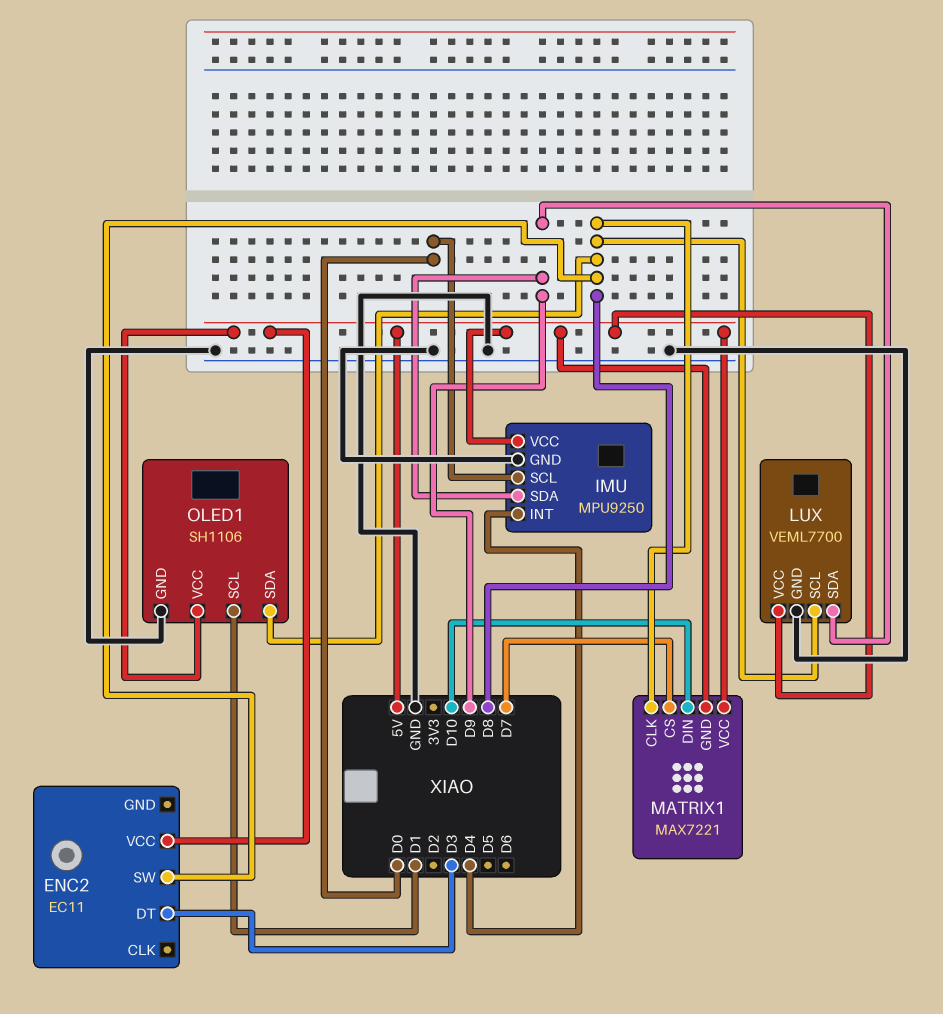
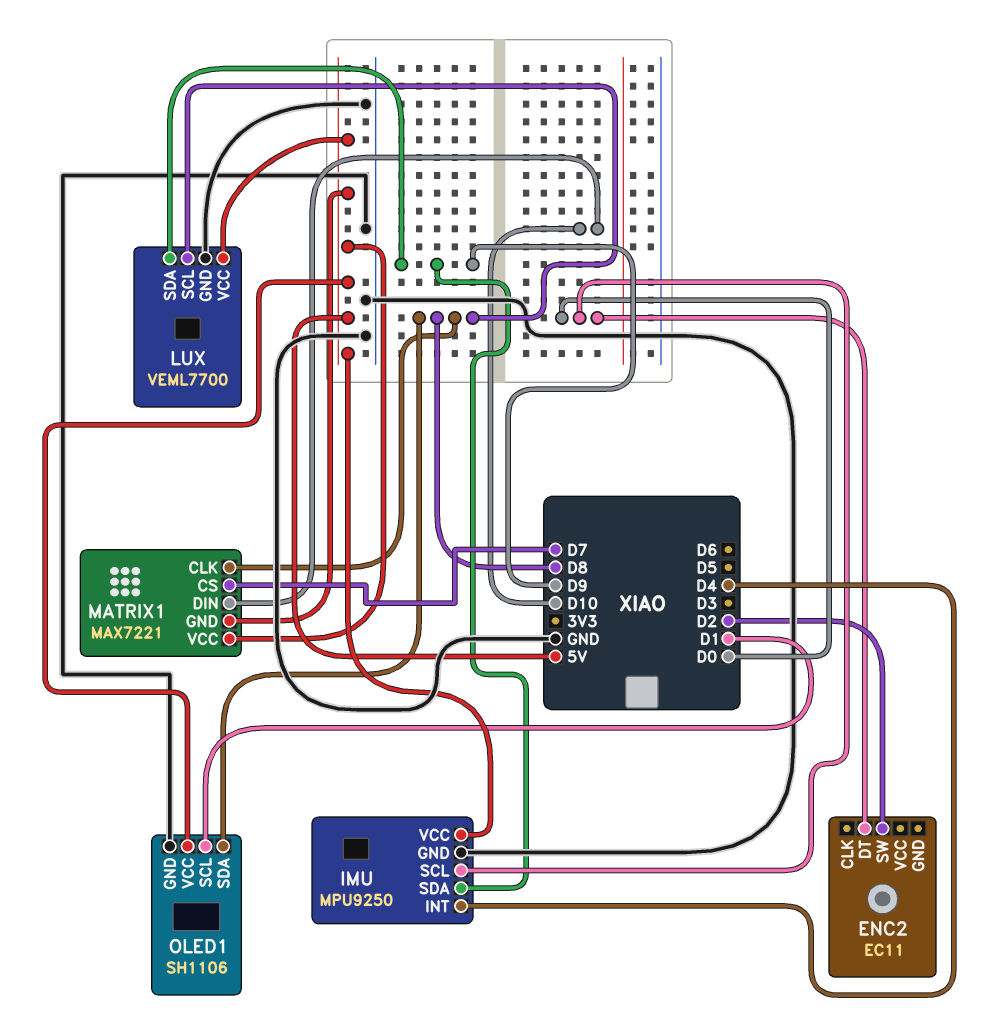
ENC2 pin DT: D3 -> D0
ENC2 pin SW: D8 -> D2
ENC2 pin VCC: 5V -> none

